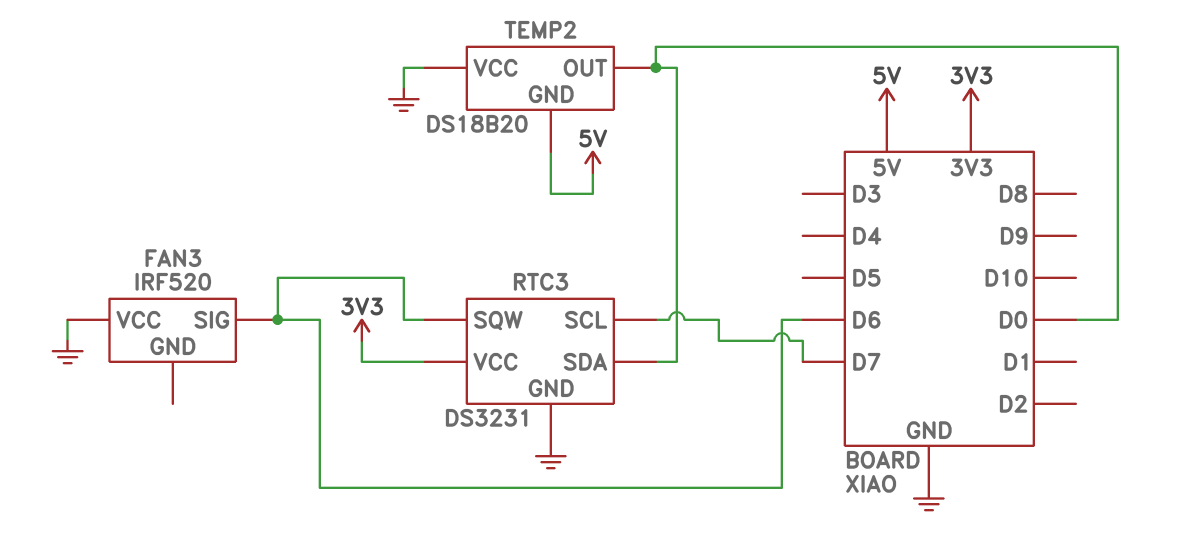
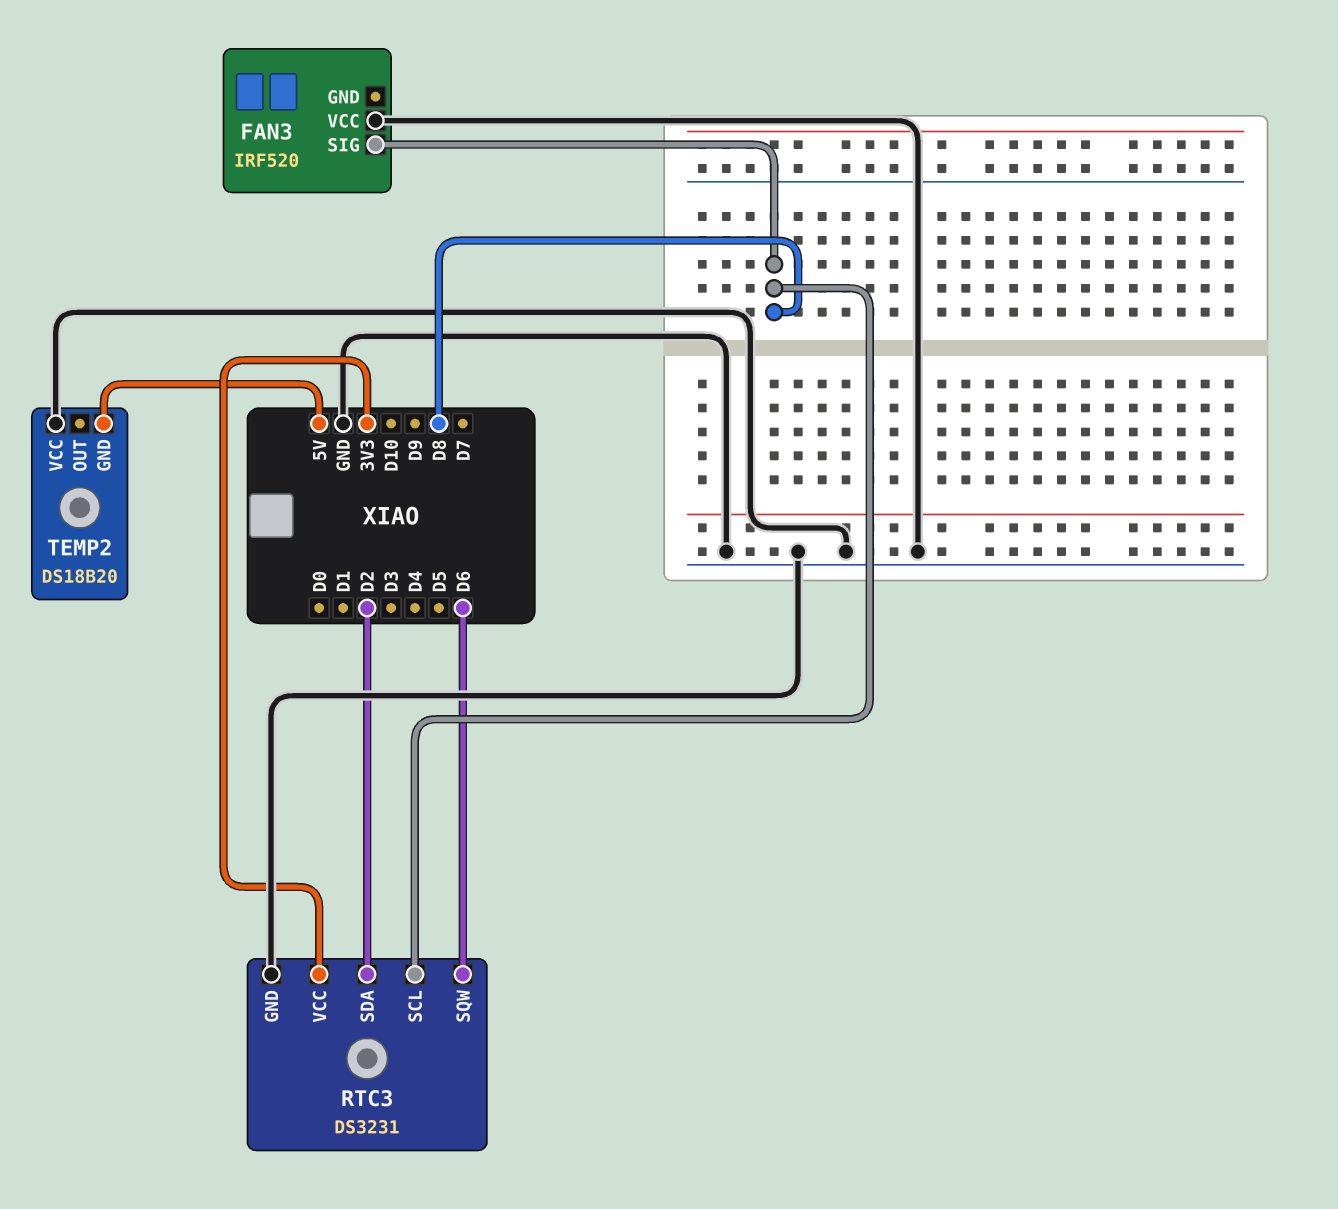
FAN3 pin SIG: D6 -> D8
RTC3 pin SCL: D7 -> D8
RTC3 pin SDA: D0 -> D2
TEMP2 pin OUT: D0 -> none

